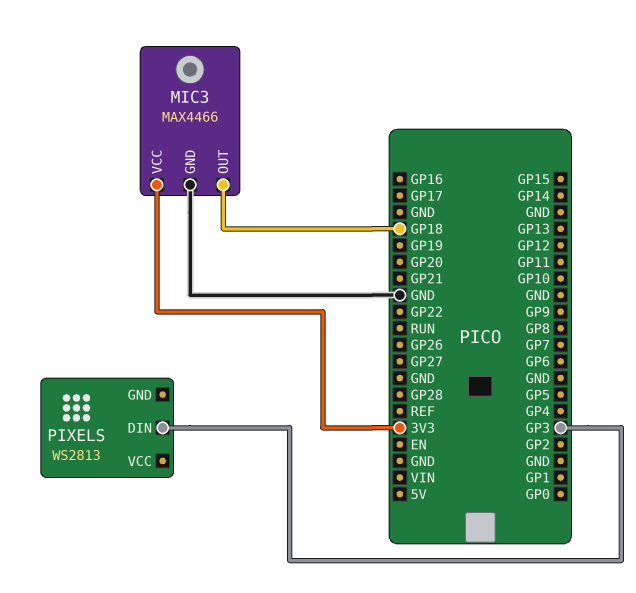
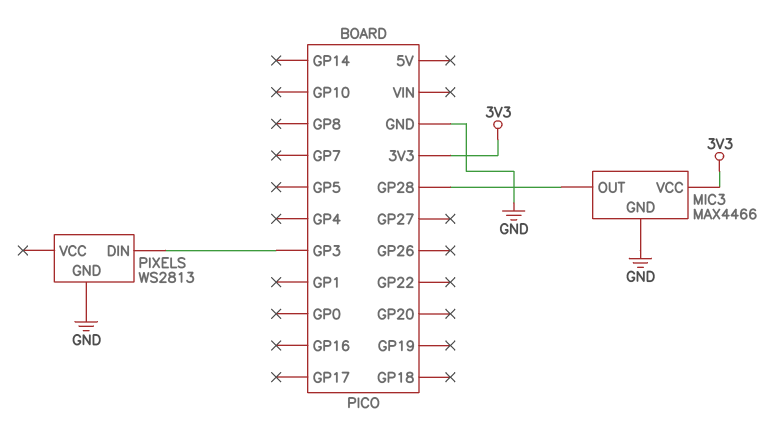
MIC3 pin OUT: GP18 -> GP28
PIXELS pin GND: none -> GND

